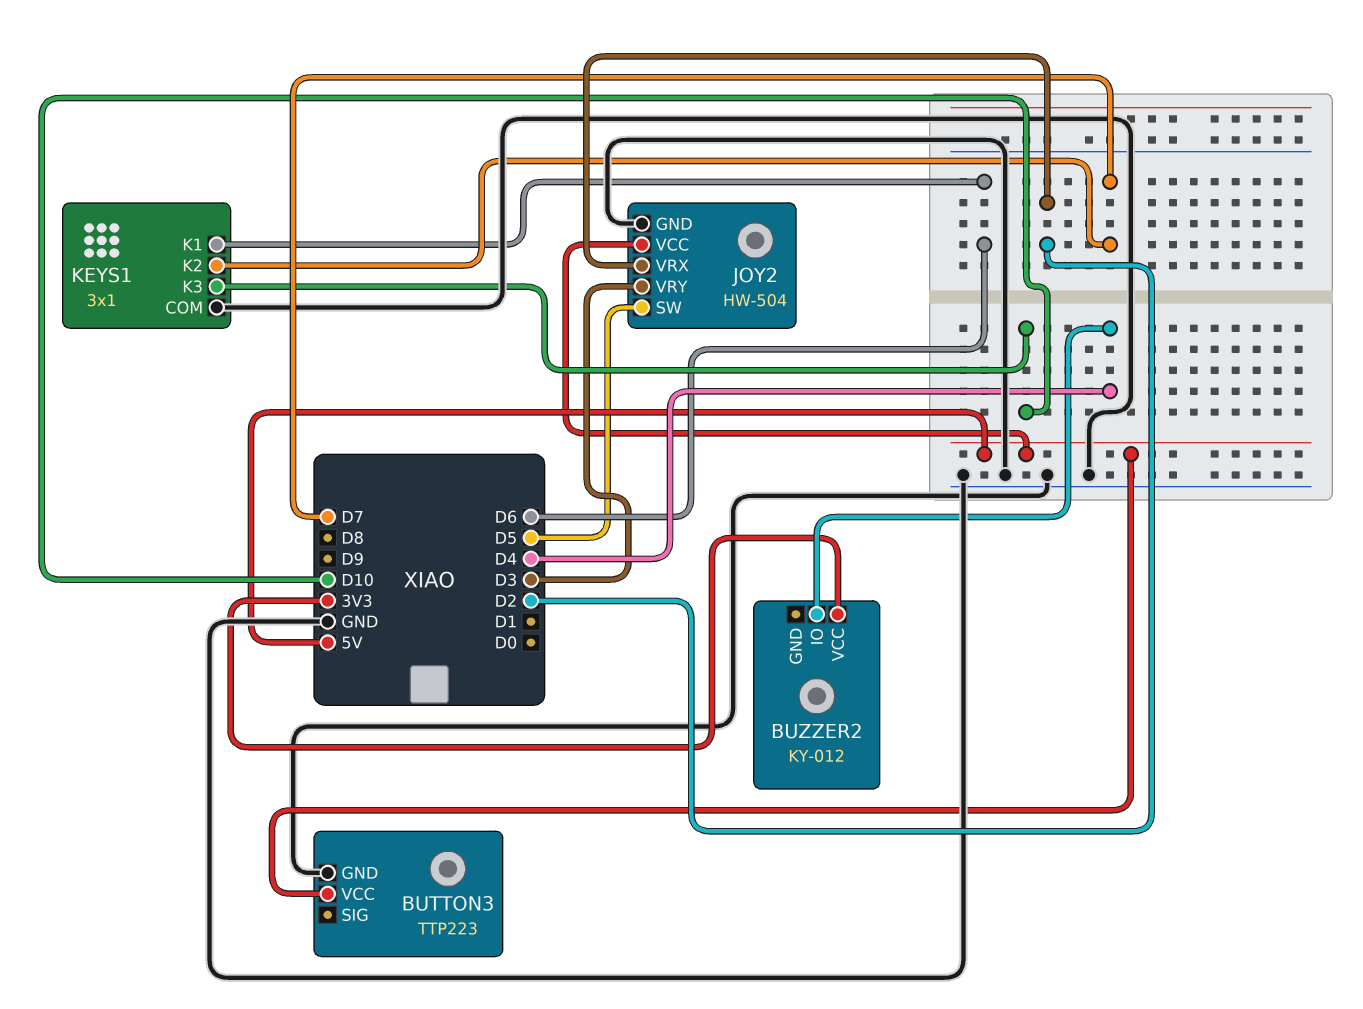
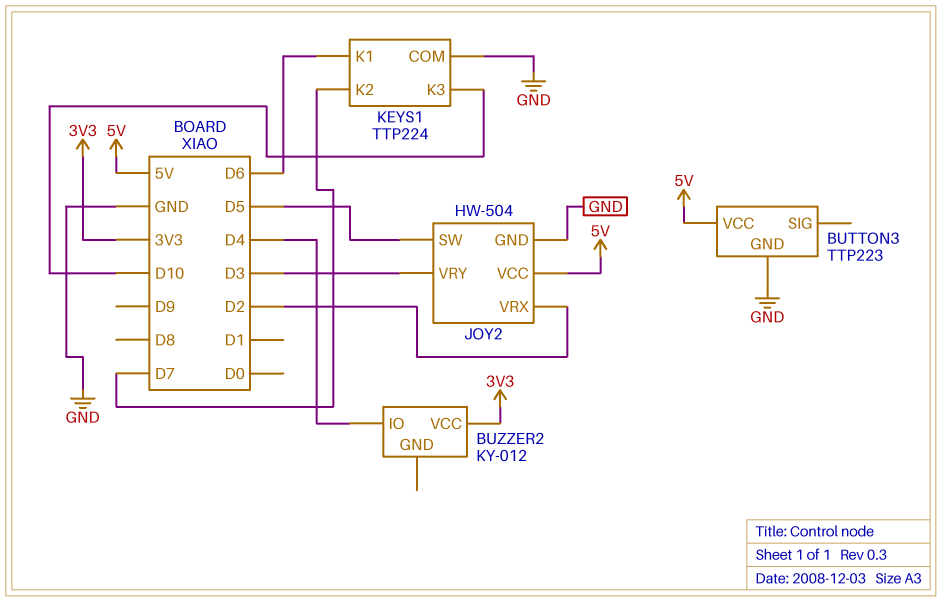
KEYS1: 3x1 -> TTP224

